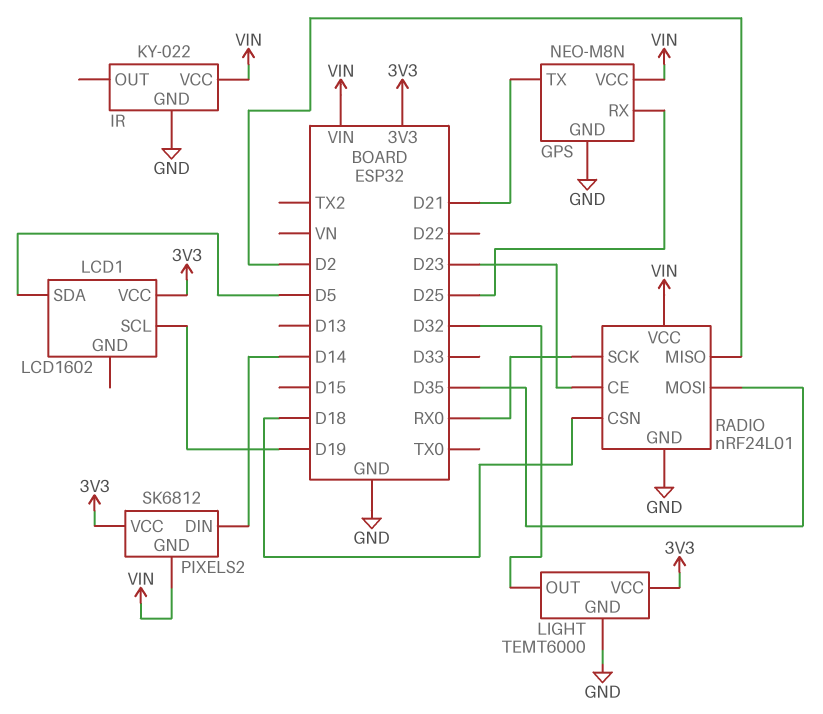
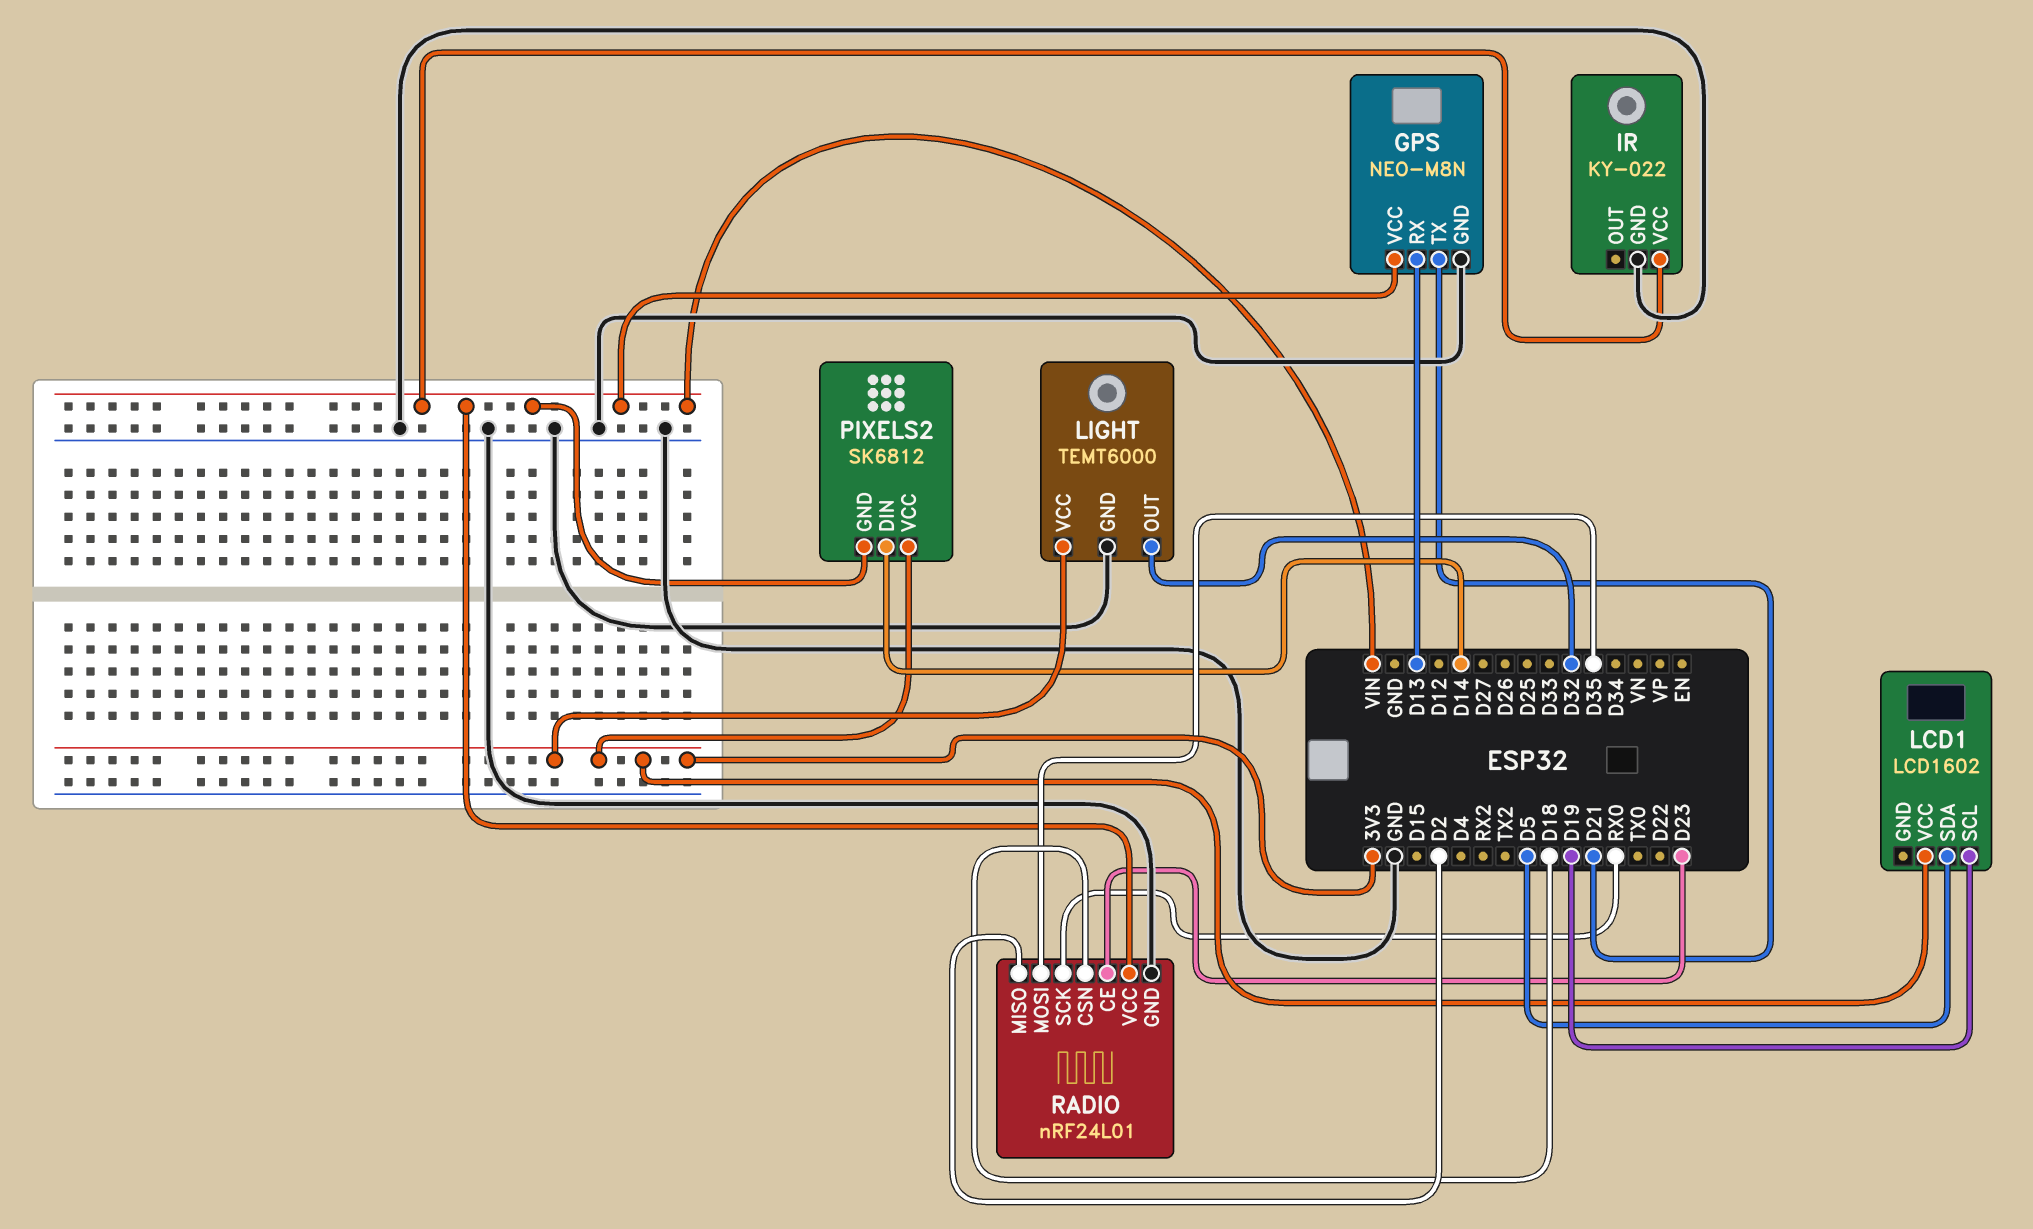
GPS pin RX: D25 -> D13

